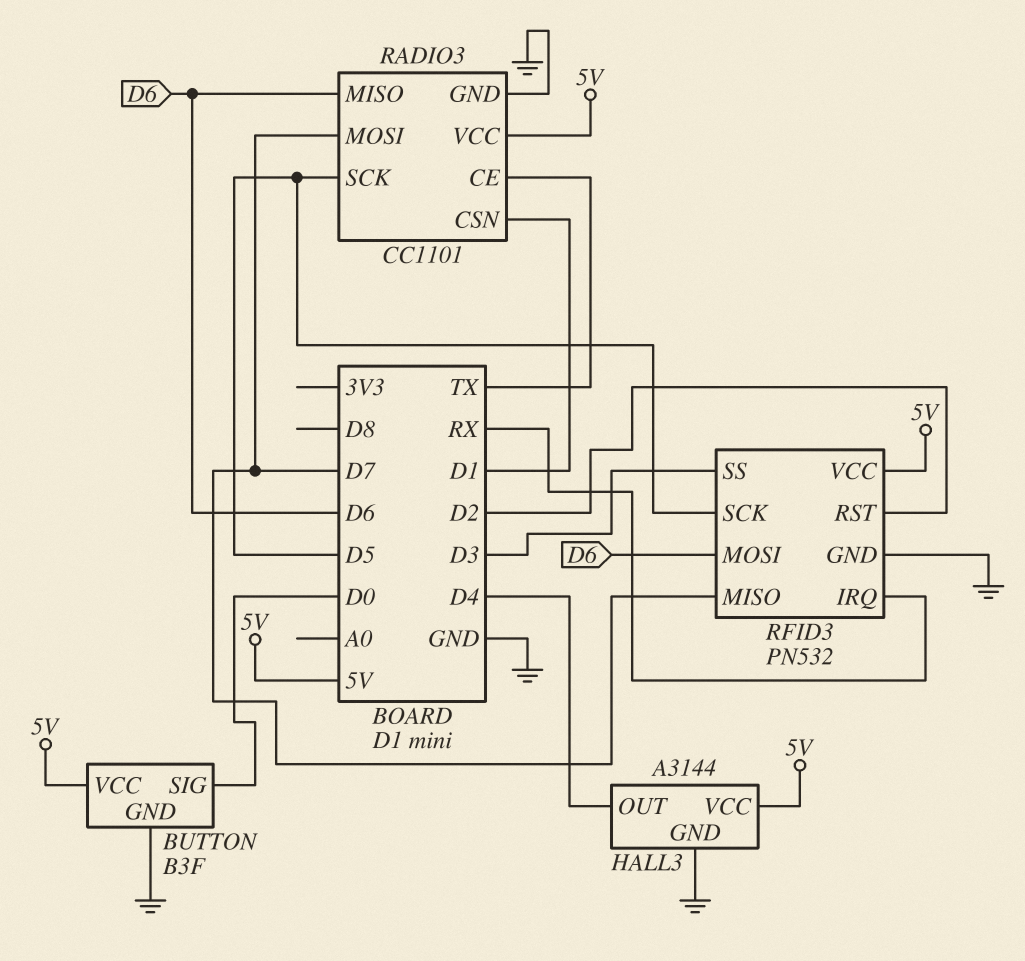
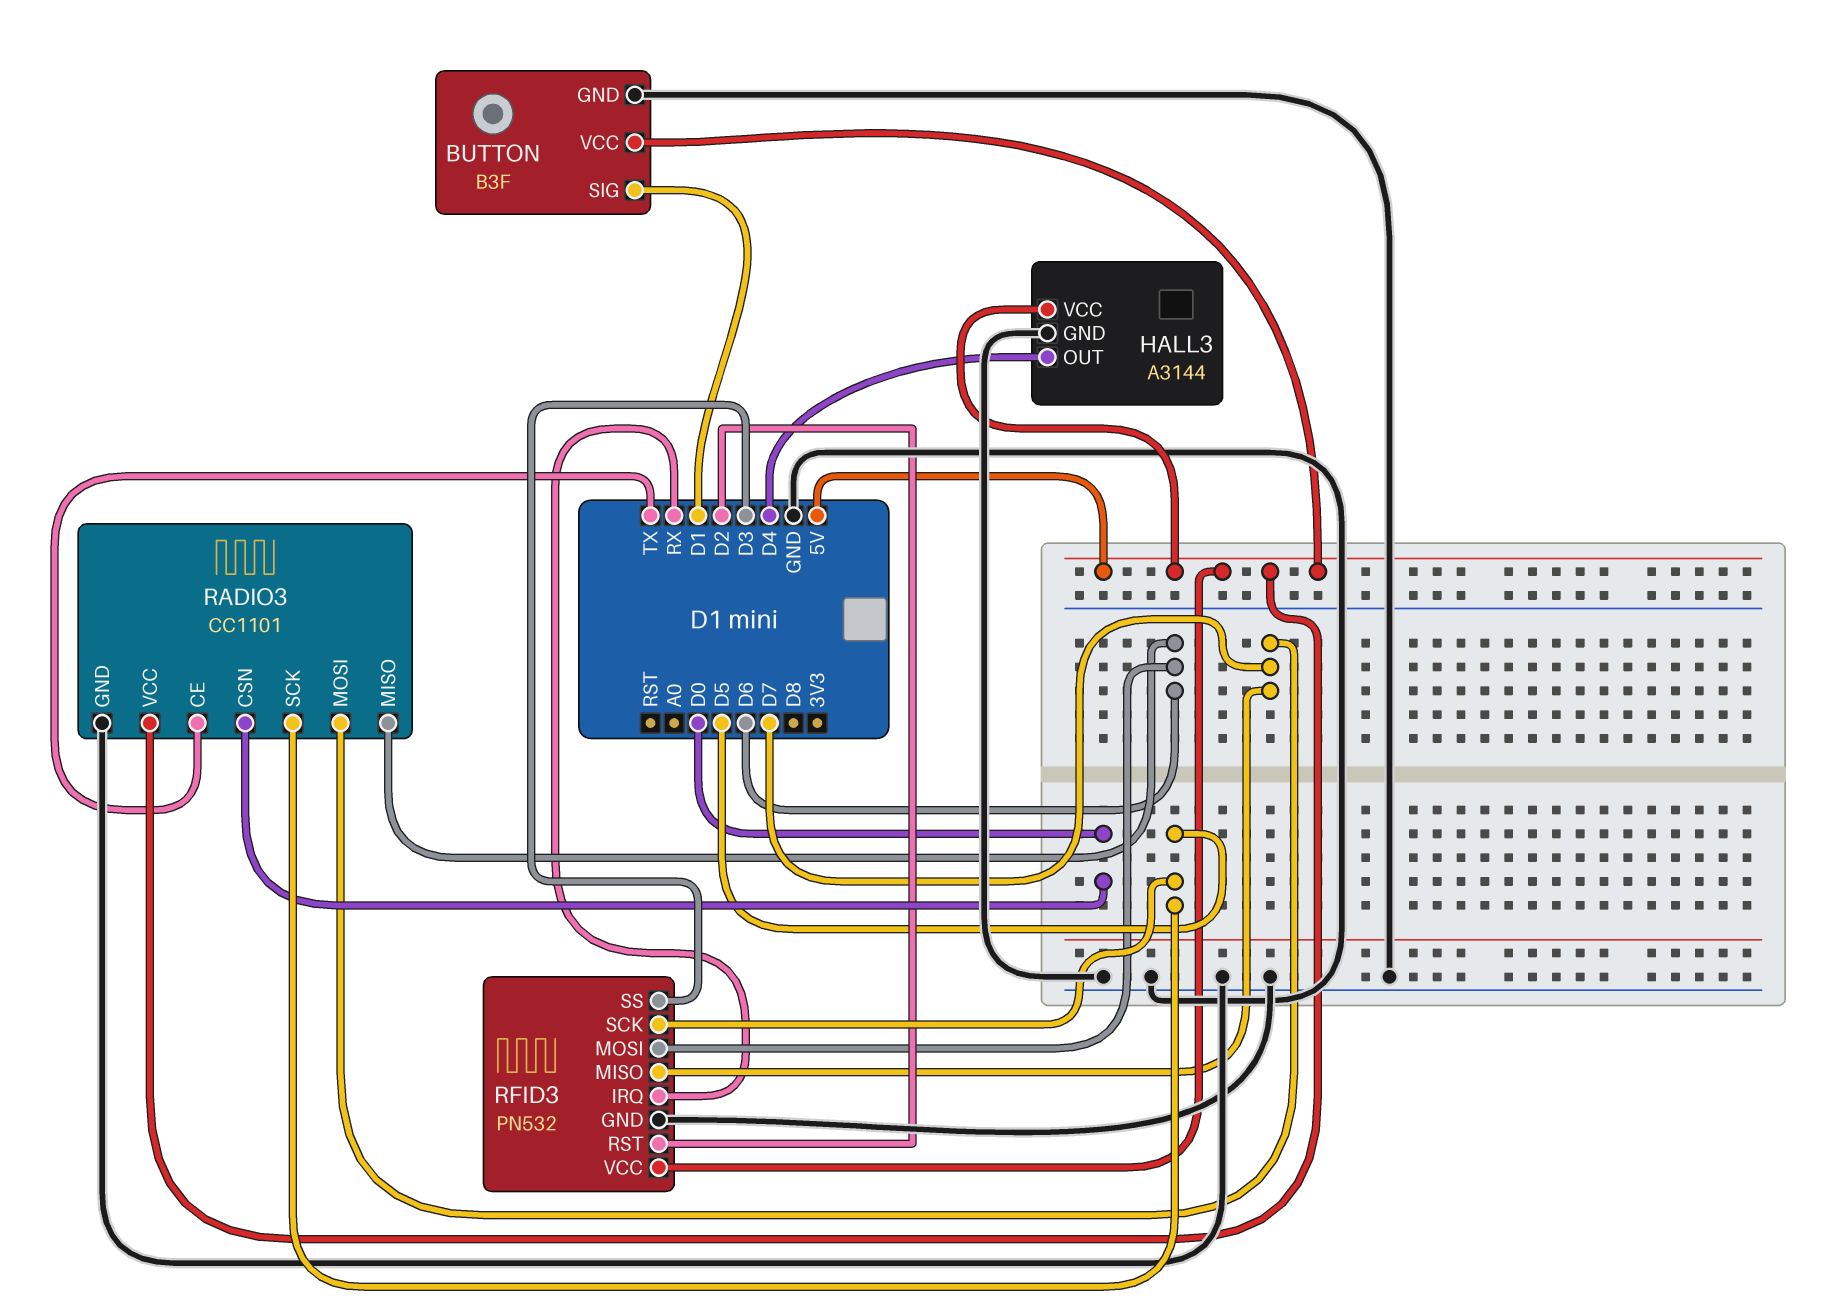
BUTTON pin SIG: D0 -> D1
RADIO3 pin CSN: D1 -> D0

